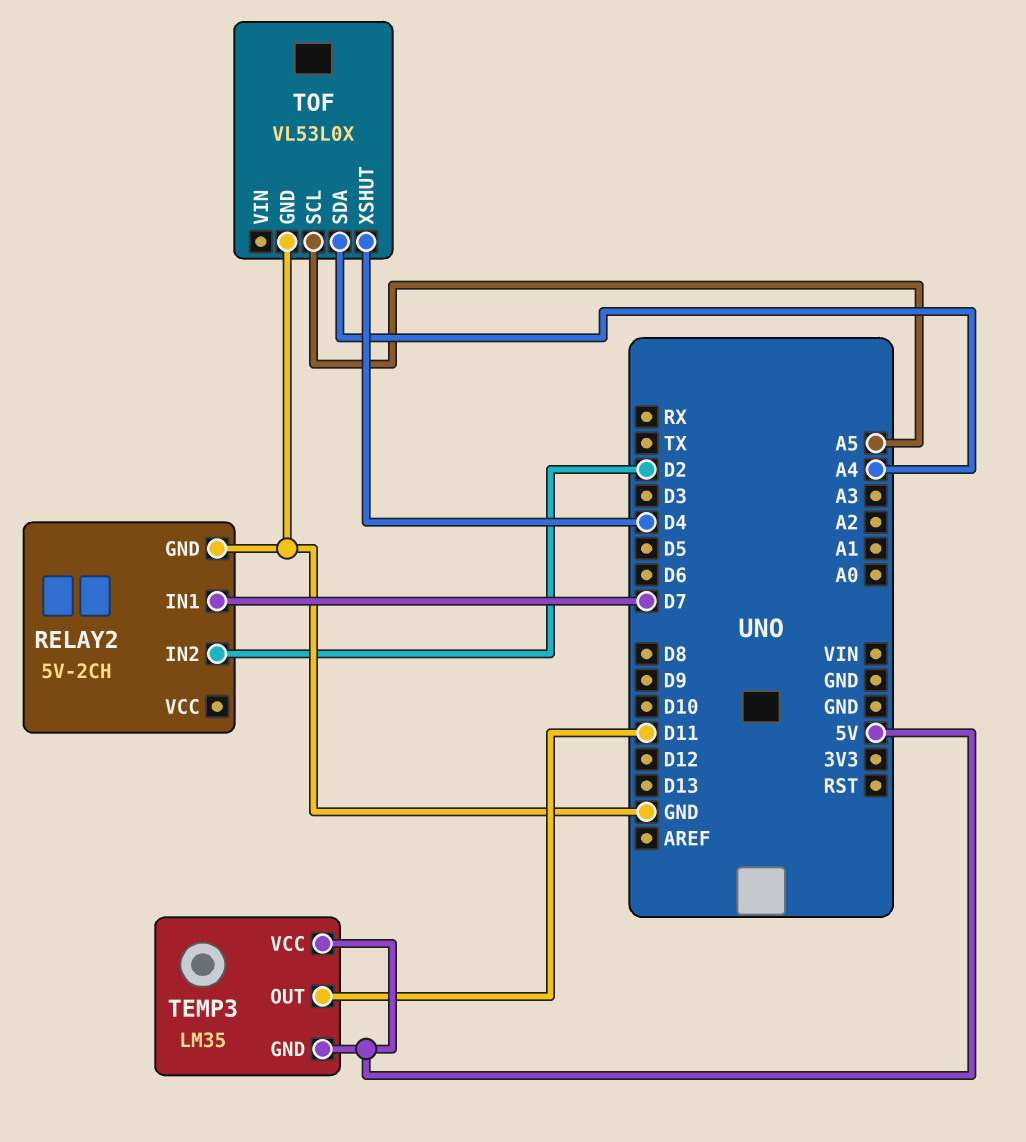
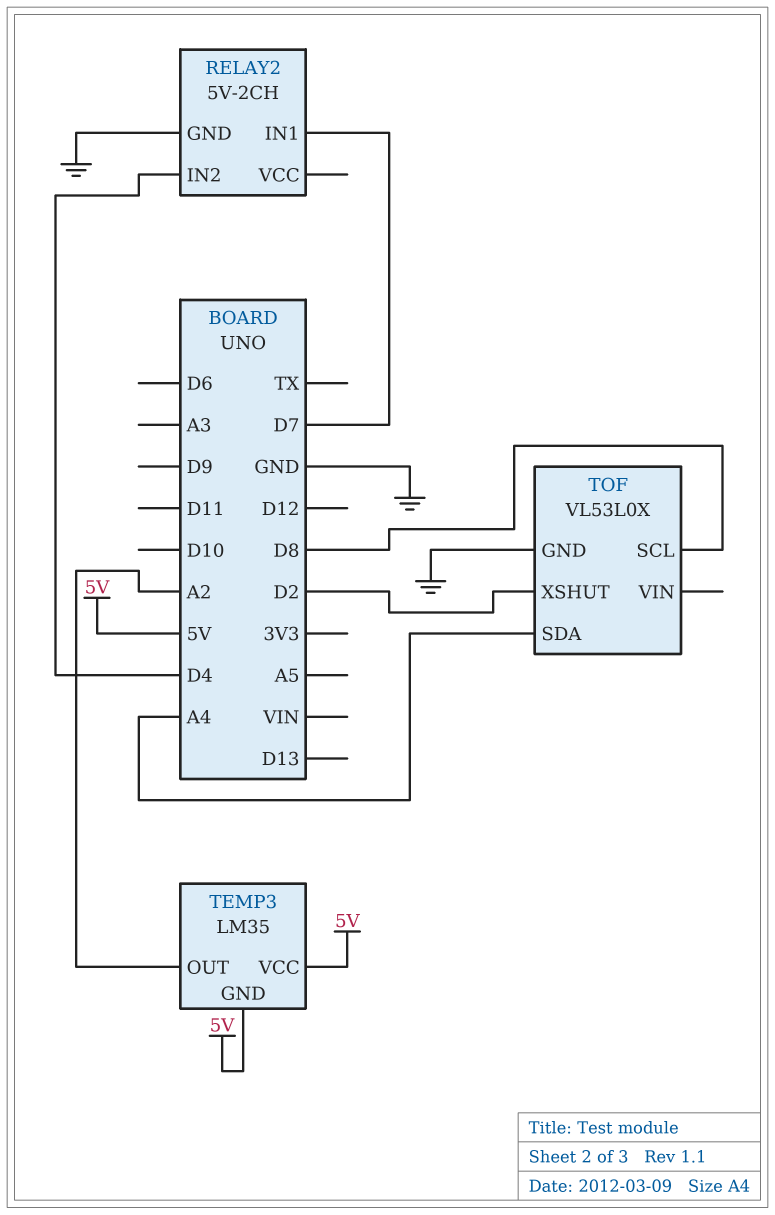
RELAY2 pin IN2: D2 -> D4
TEMP3 pin OUT: D11 -> A2
TOF pin SCL: A5 -> D8
TOF pin XSHUT: D4 -> D2

